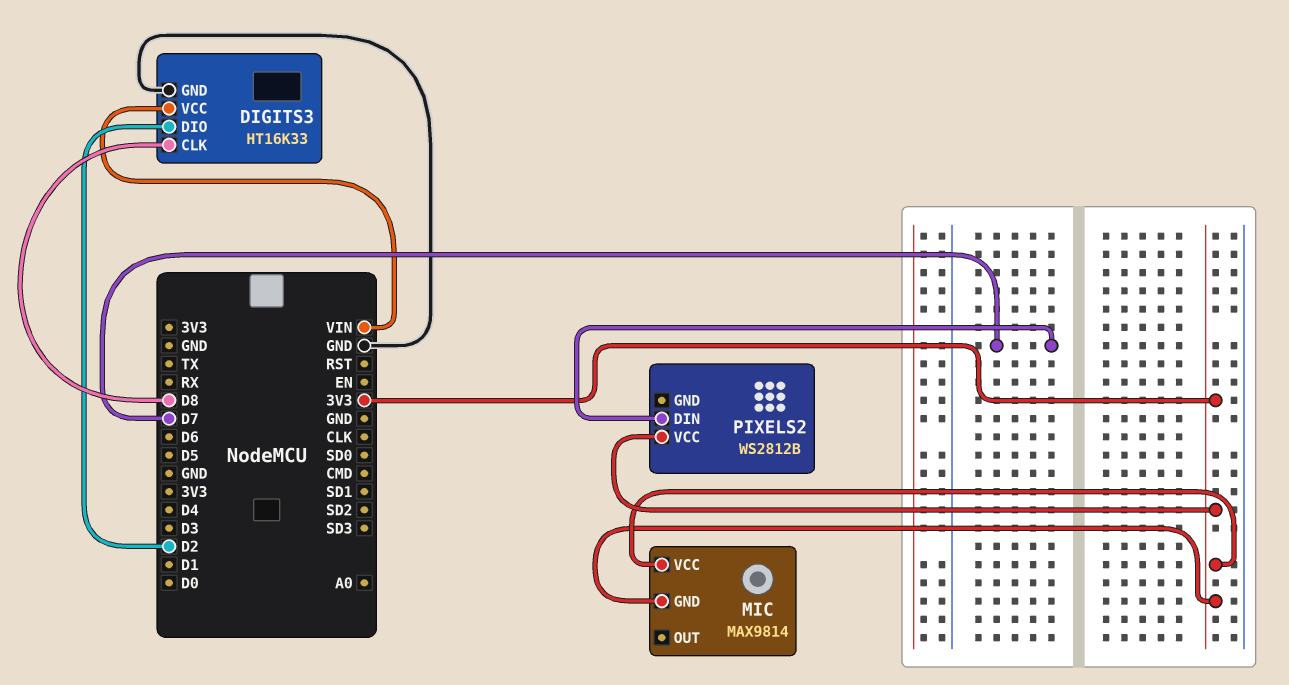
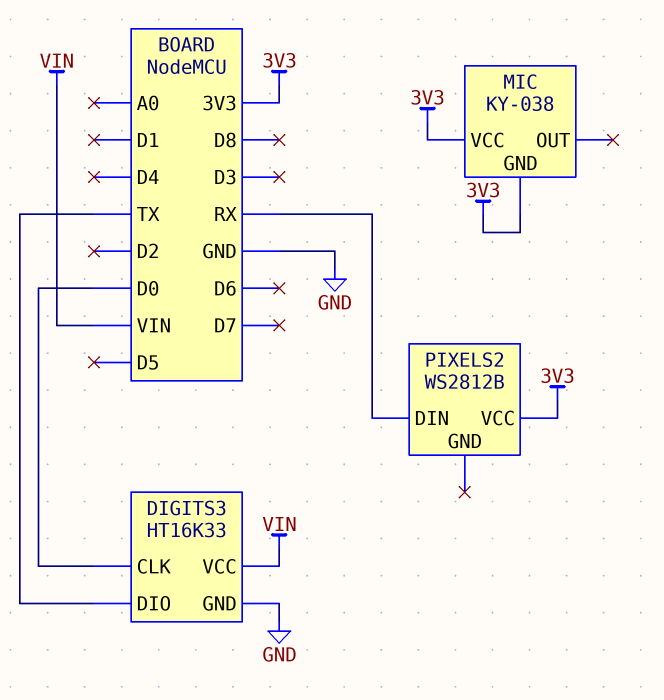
DIGITS3 pin CLK: D8 -> D0
DIGITS3 pin DIO: D2 -> TX
MIC: MAX9814 -> KY-038
PIXELS2 pin DIN: D7 -> RX

